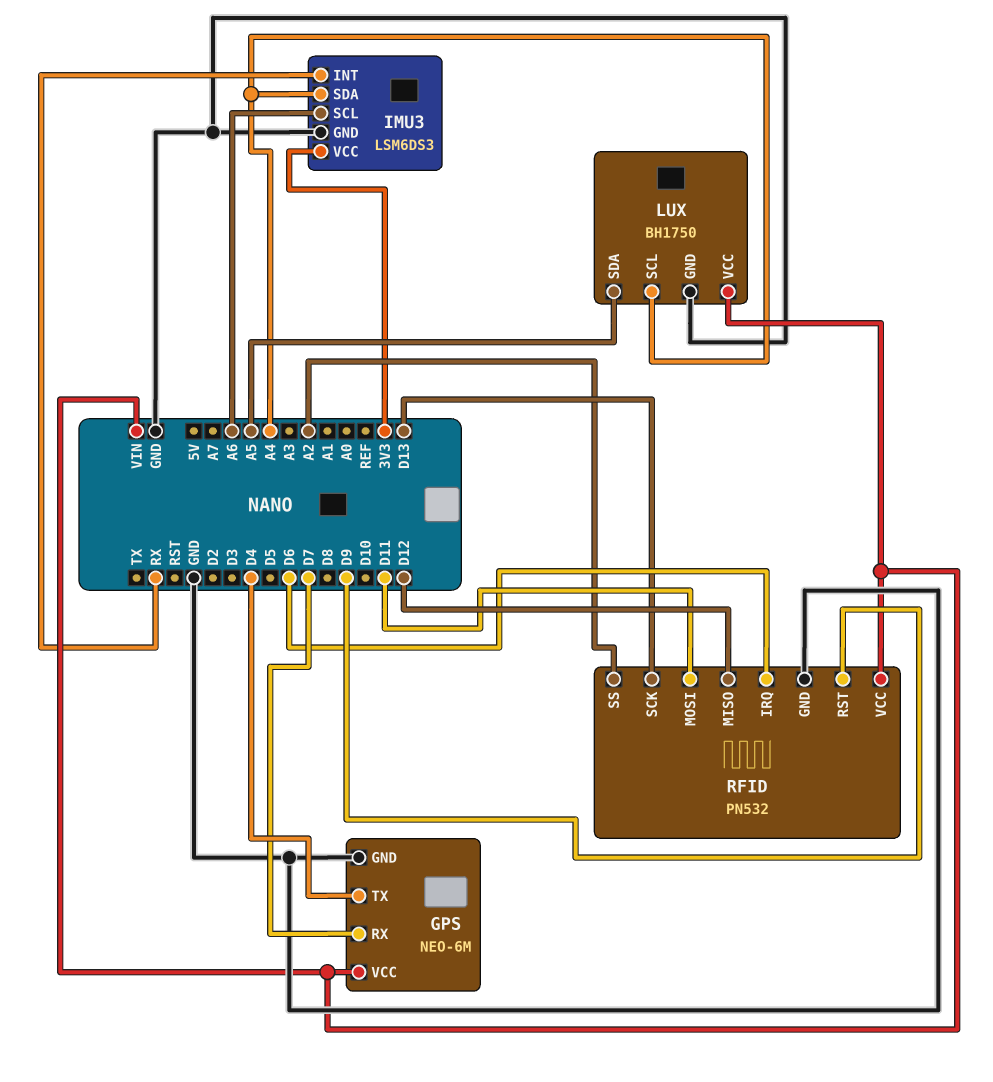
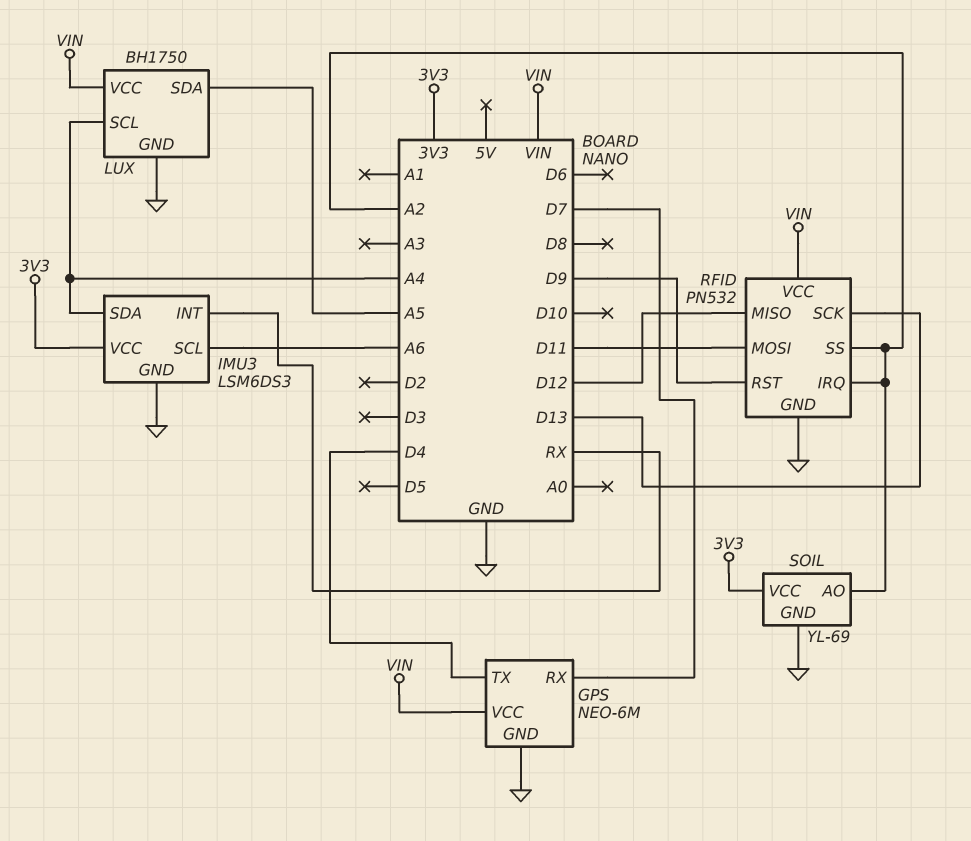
RFID pin IRQ: D6 -> A2
SOIL: none -> YL-69
SOIL pin AO: none -> A2
SOIL pin GND: none -> GND
SOIL pin VCC: none -> 3V3

